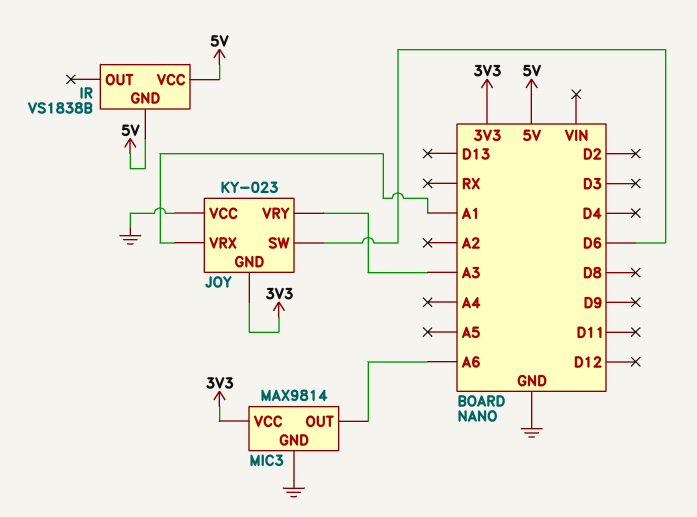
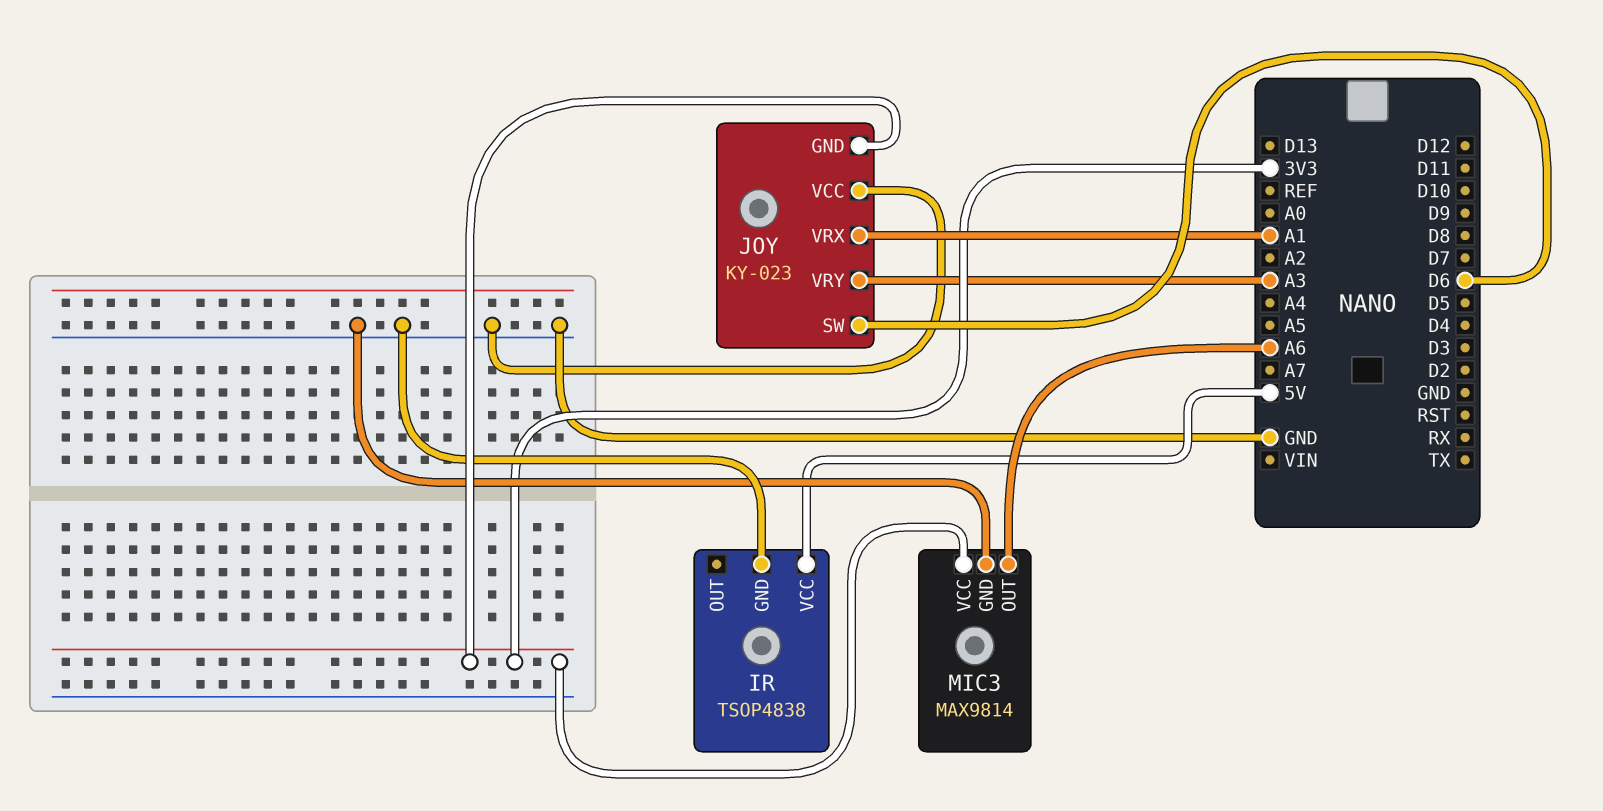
IR: VS1838B -> TSOP4838
IR pin GND: 5V -> GND

